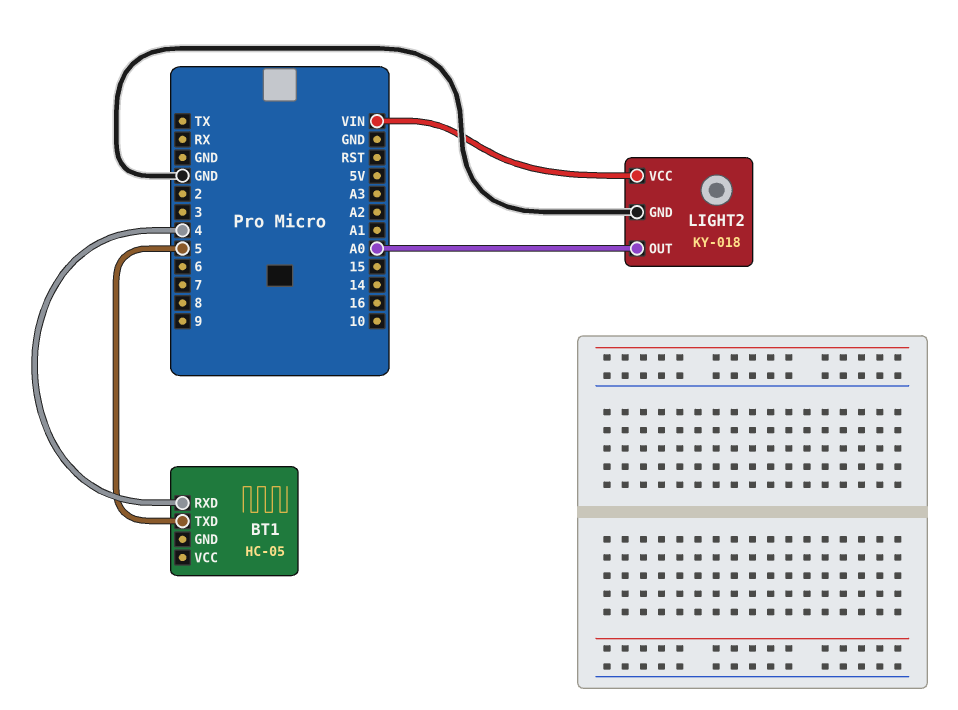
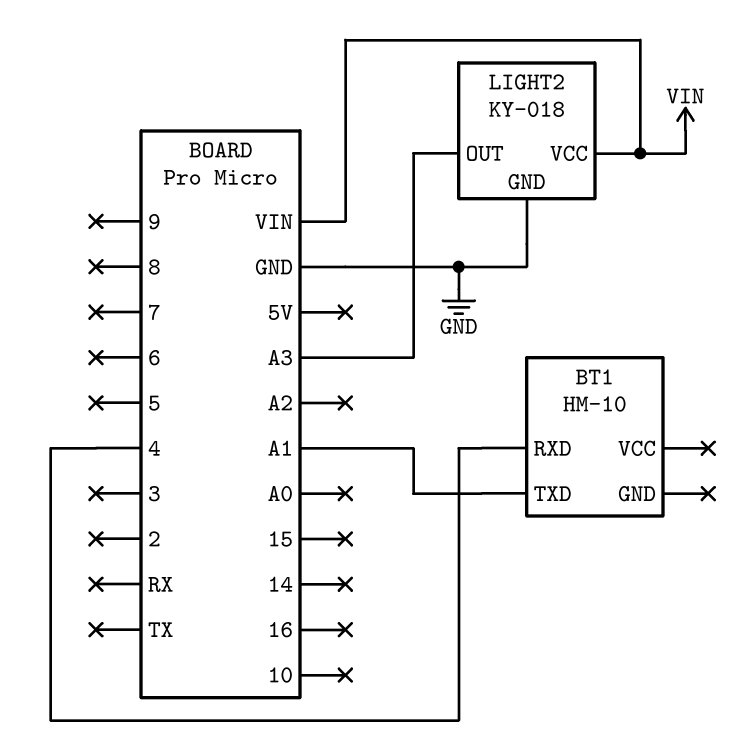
BT1: HC-05 -> HM-10
BT1 pin TXD: 5 -> A1
LIGHT2 pin OUT: A0 -> A3

